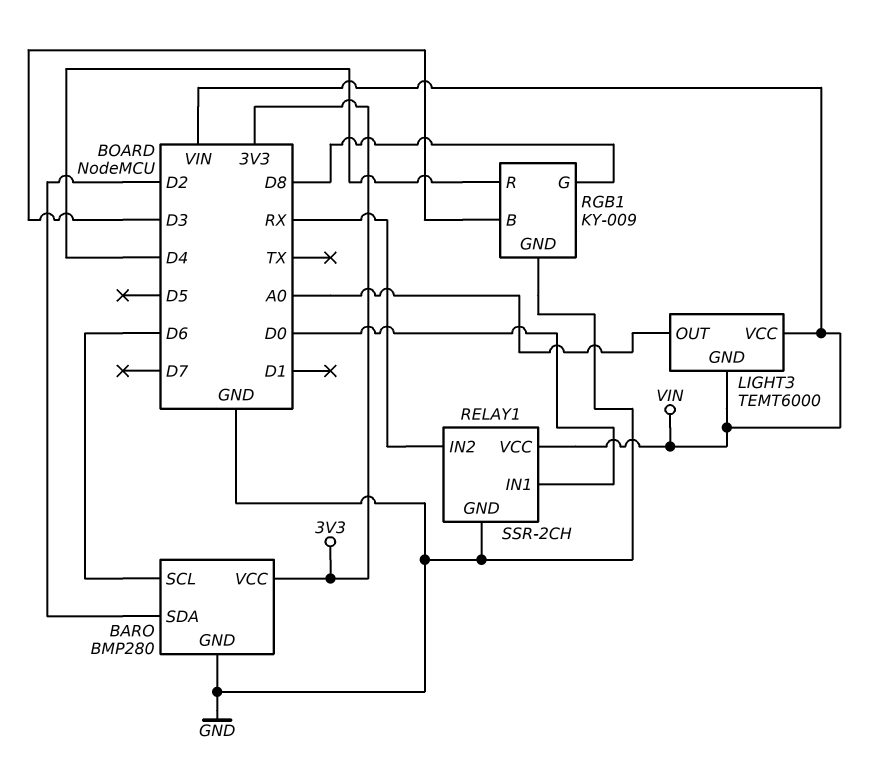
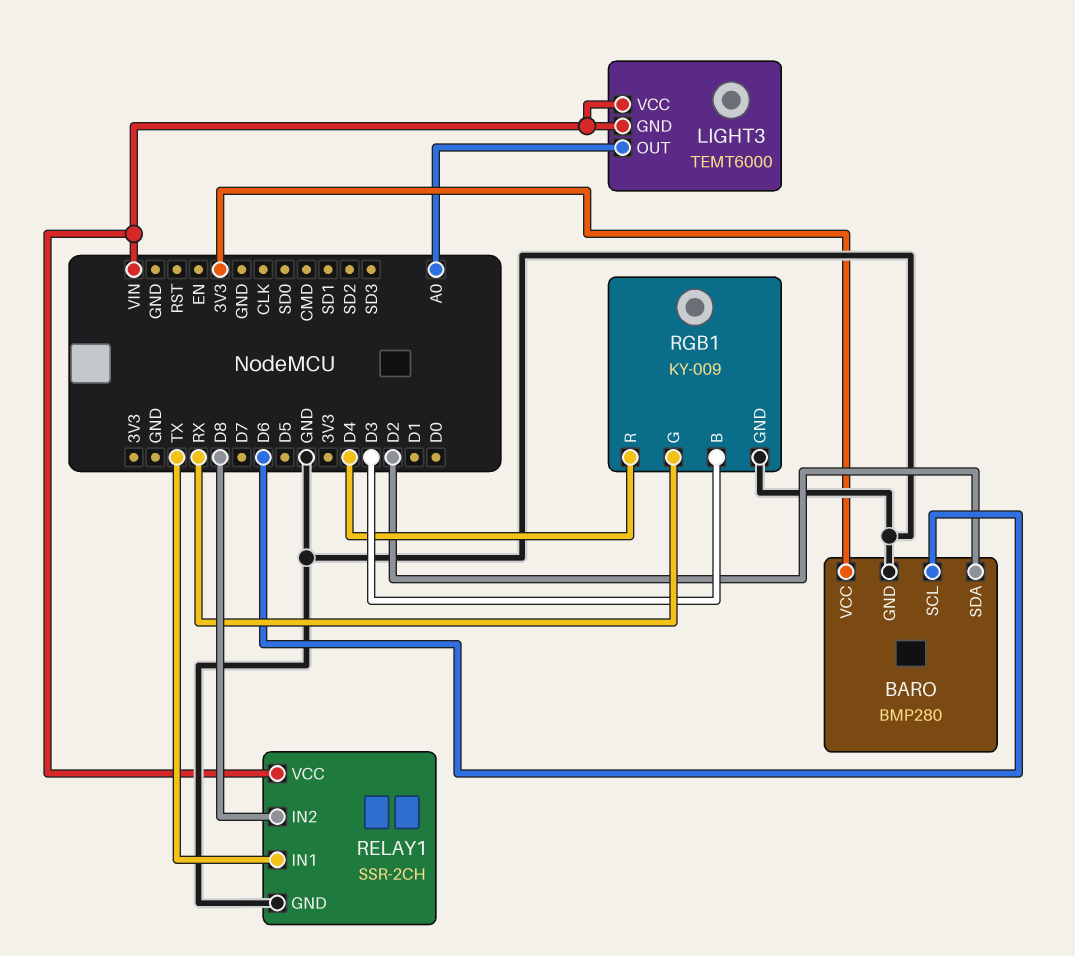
RELAY1 pin IN1: D0 -> TX
RELAY1 pin IN2: RX -> D8
RGB1 pin G: D8 -> RX

